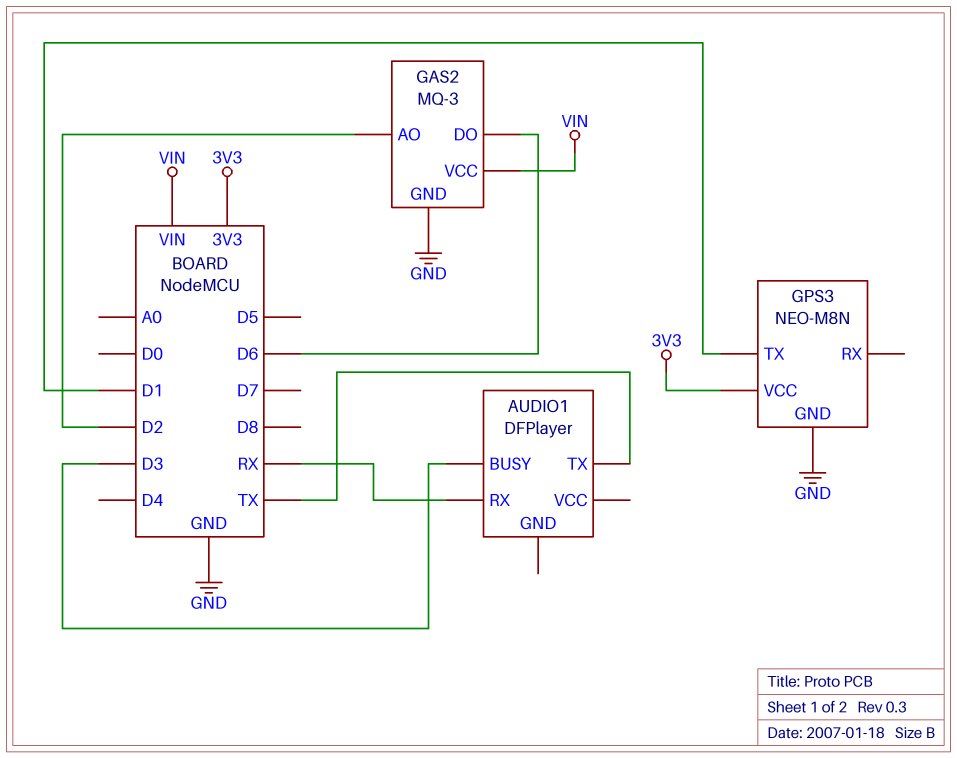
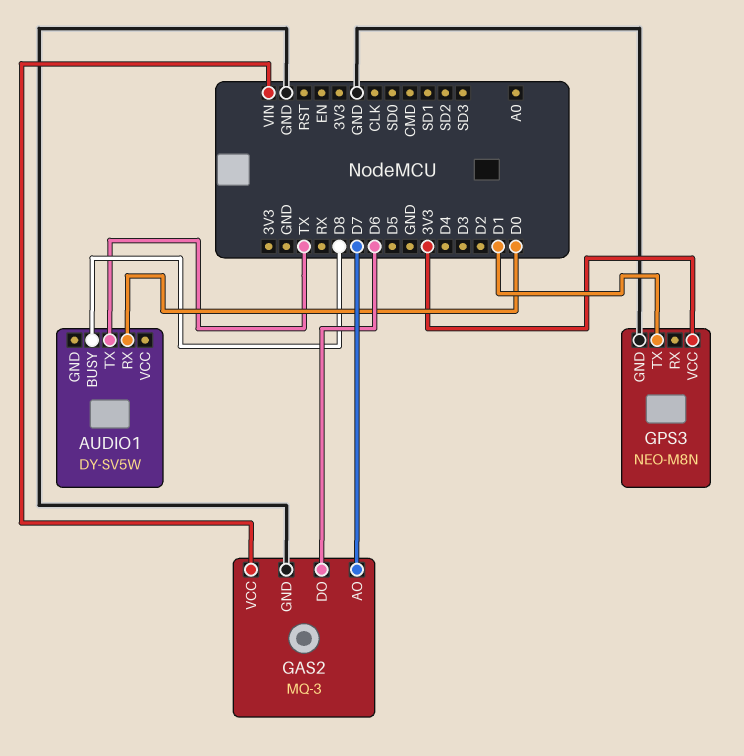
AUDIO1: DFPlayer -> DY-SV5W
AUDIO1 pin BUSY: D3 -> D8
AUDIO1 pin RX: RX -> D0
GAS2 pin AO: D2 -> D7

